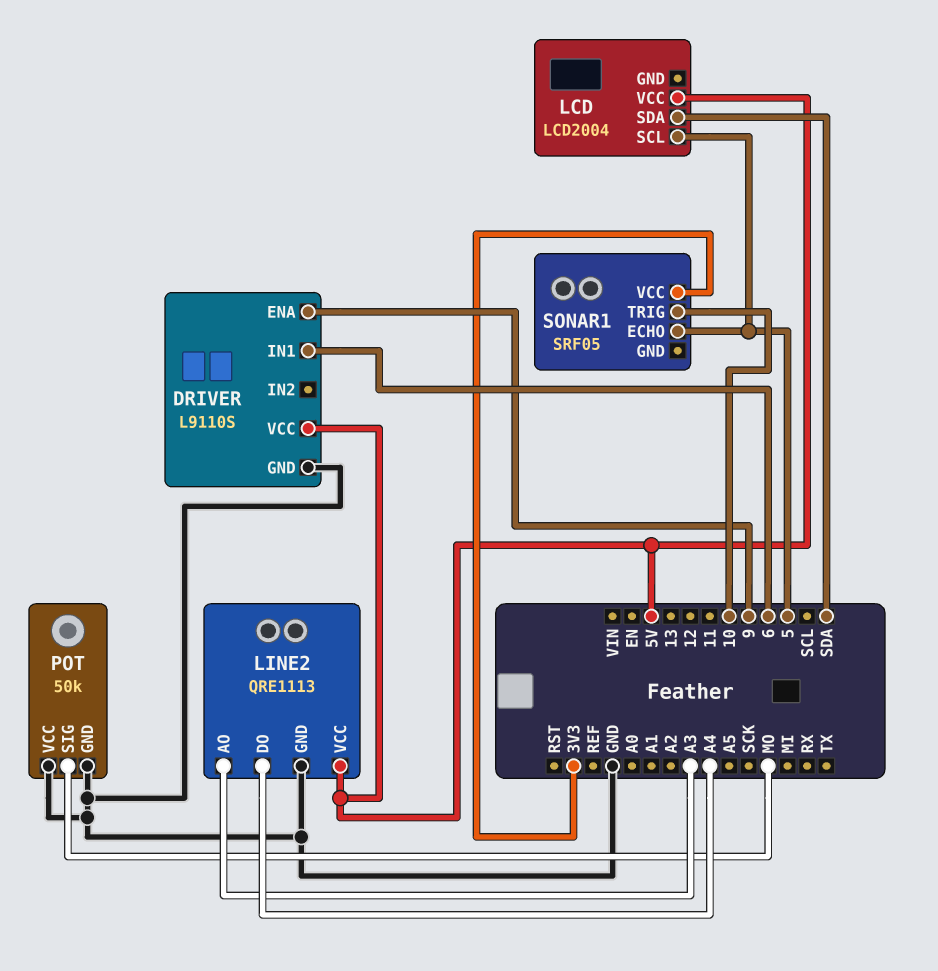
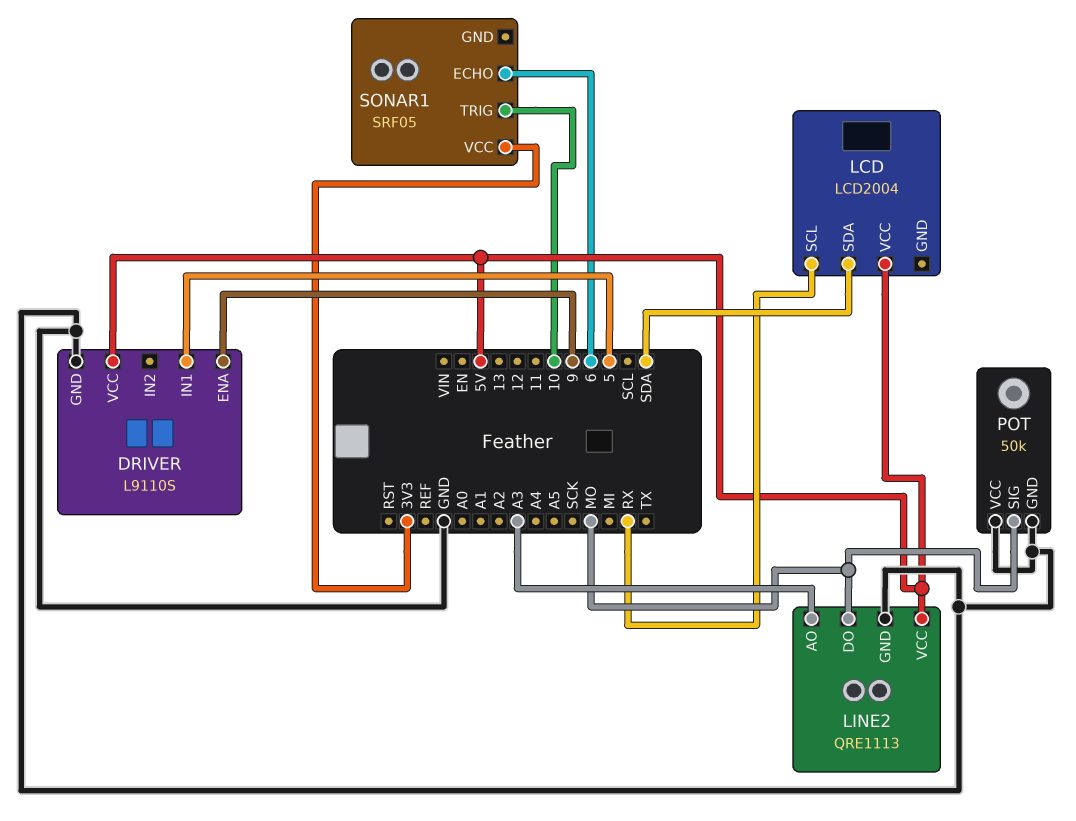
DRIVER pin IN1: 6 -> 5
LCD pin SCL: 5 -> RX
LINE2 pin DO: A4 -> MO
SONAR1 pin ECHO: 5 -> 6

